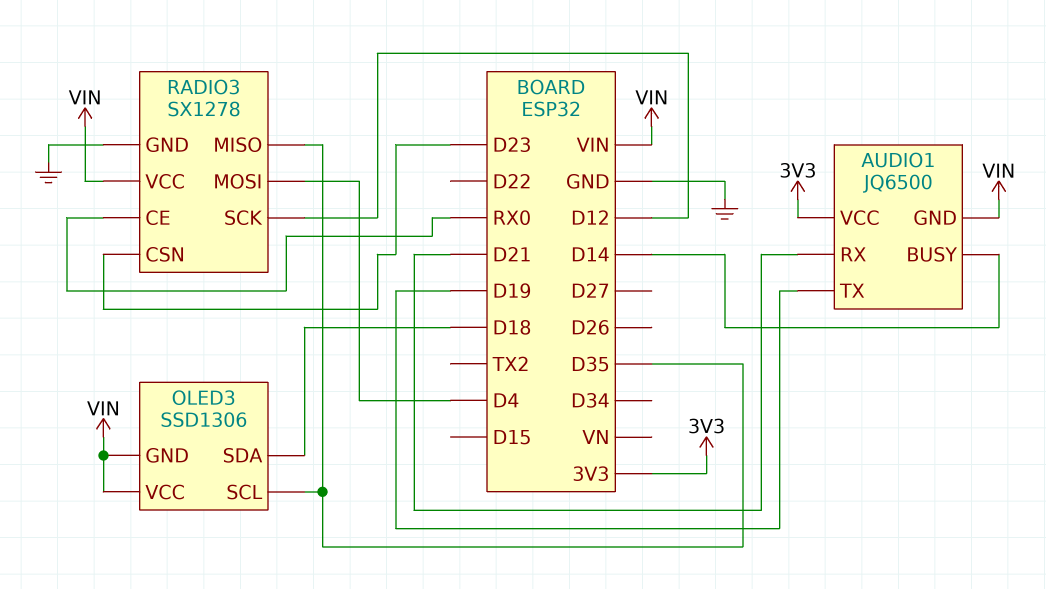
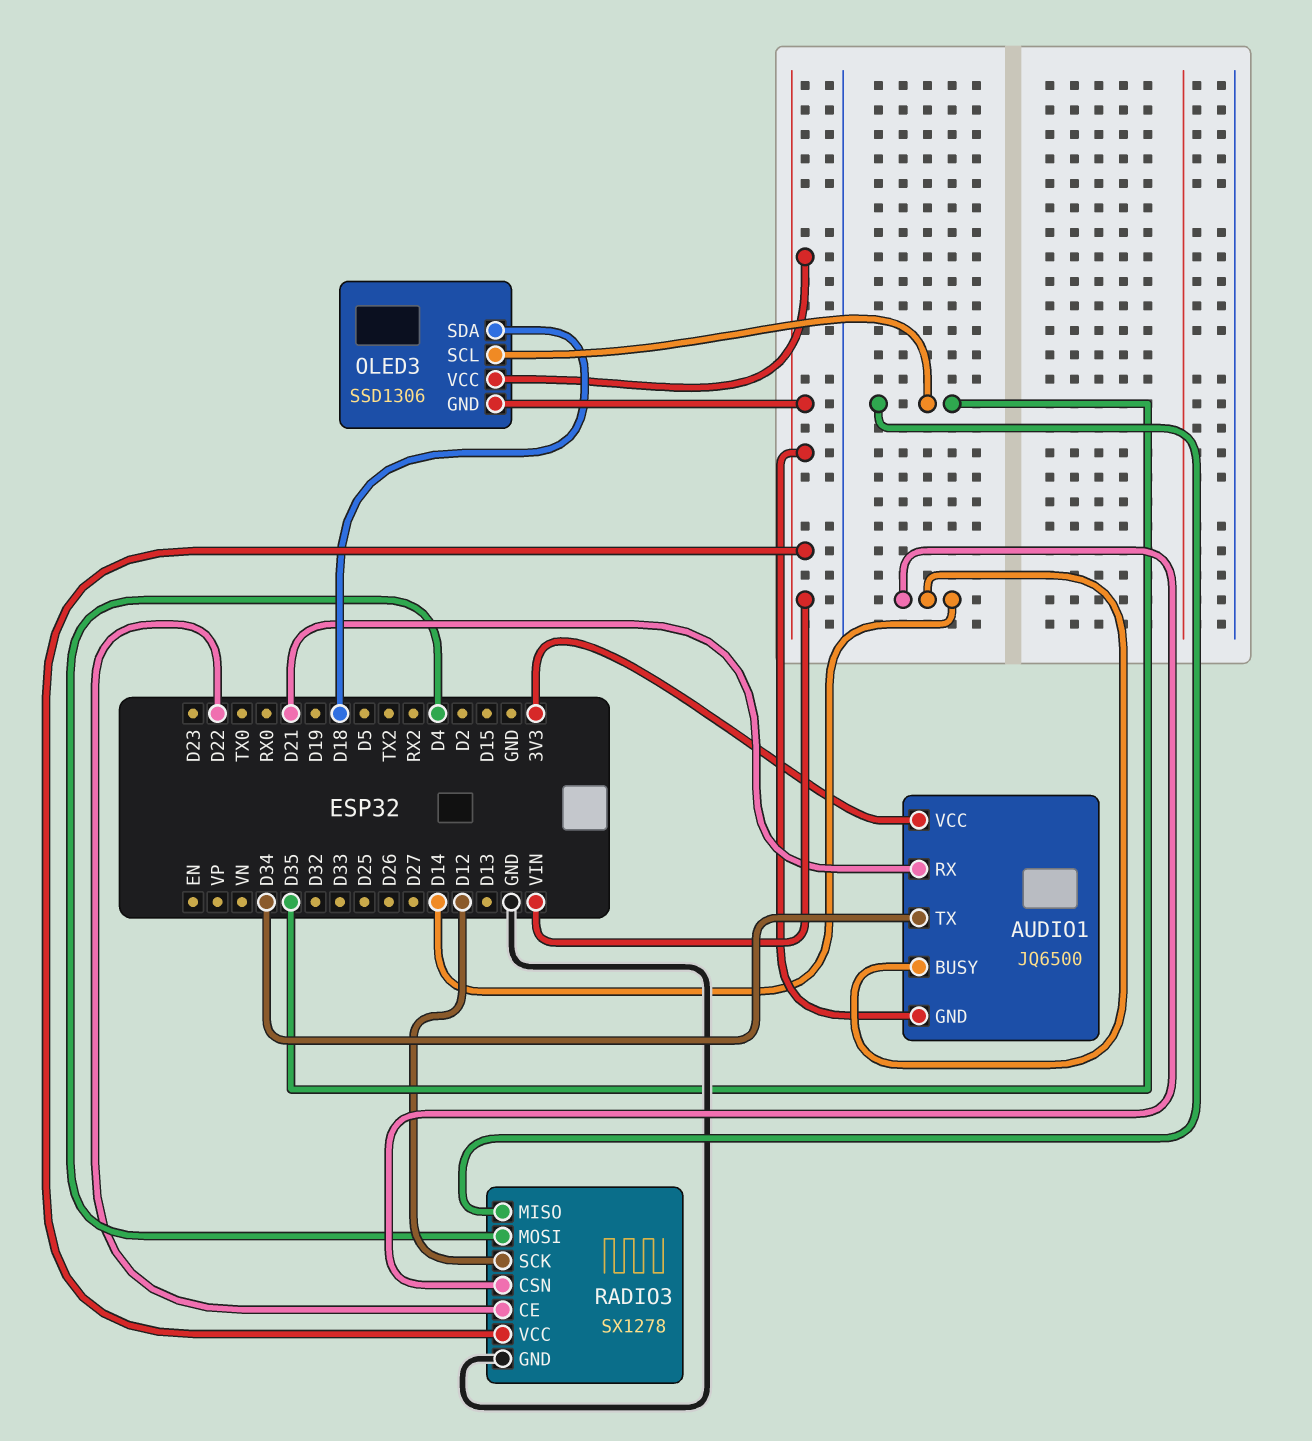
AUDIO1 pin TX: D19 -> D34
RADIO3 pin CE: RX0 -> D22
RADIO3 pin CSN: D23 -> D14

